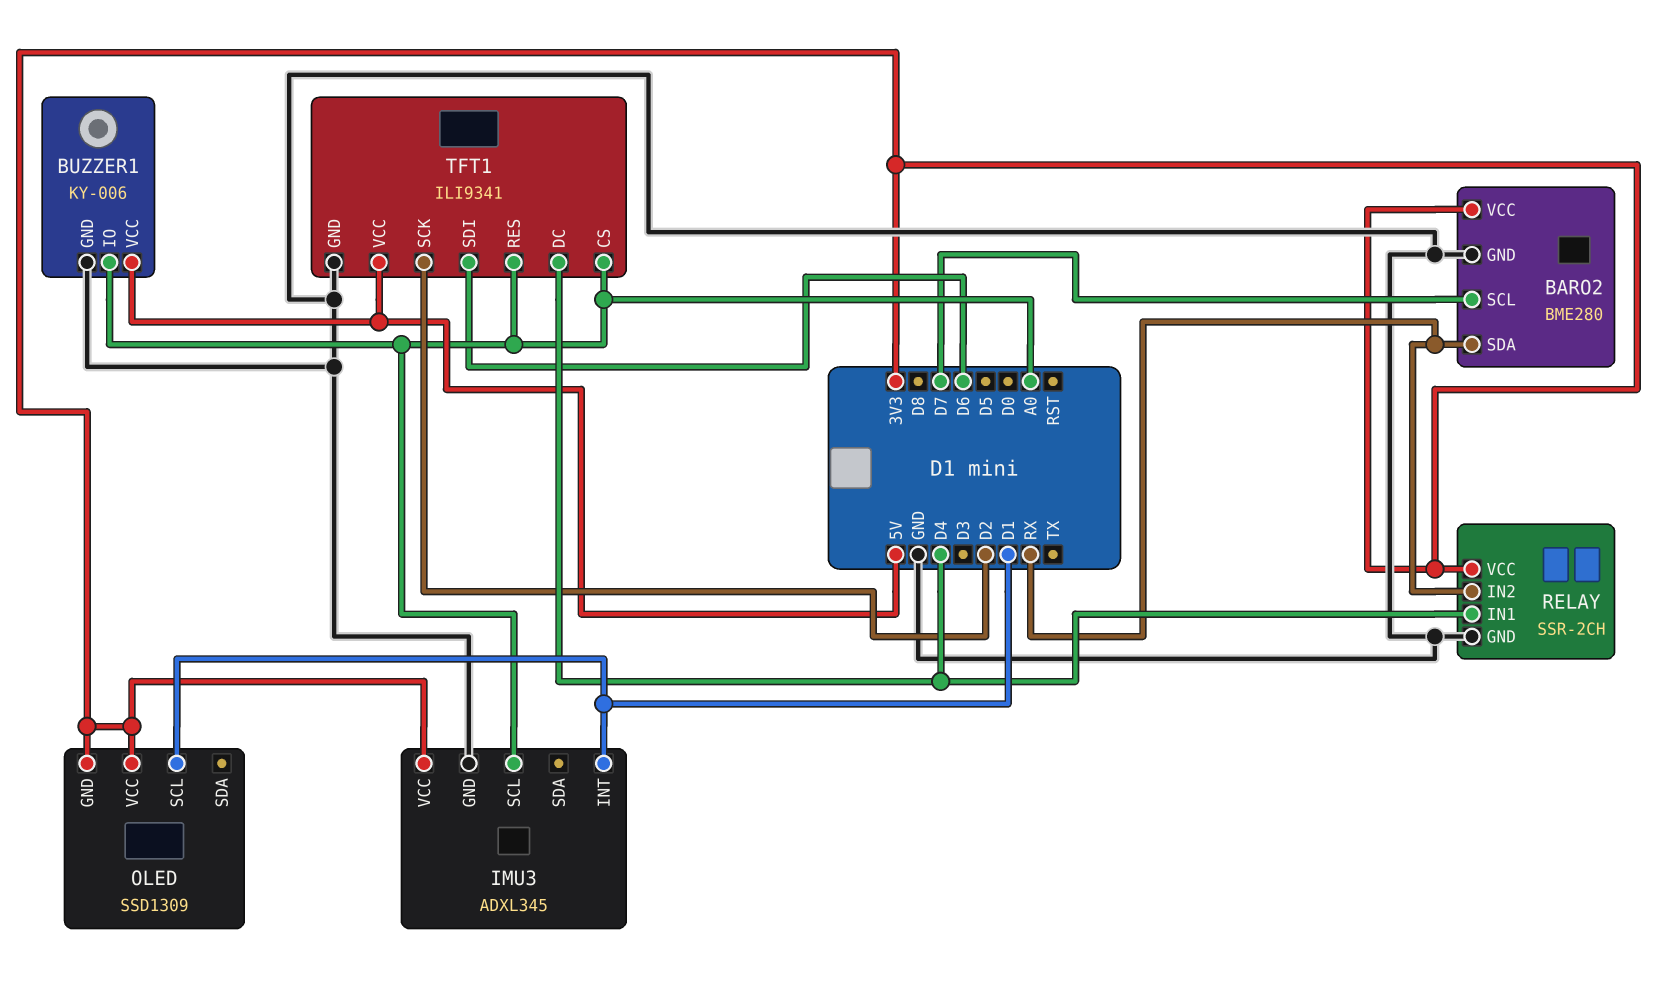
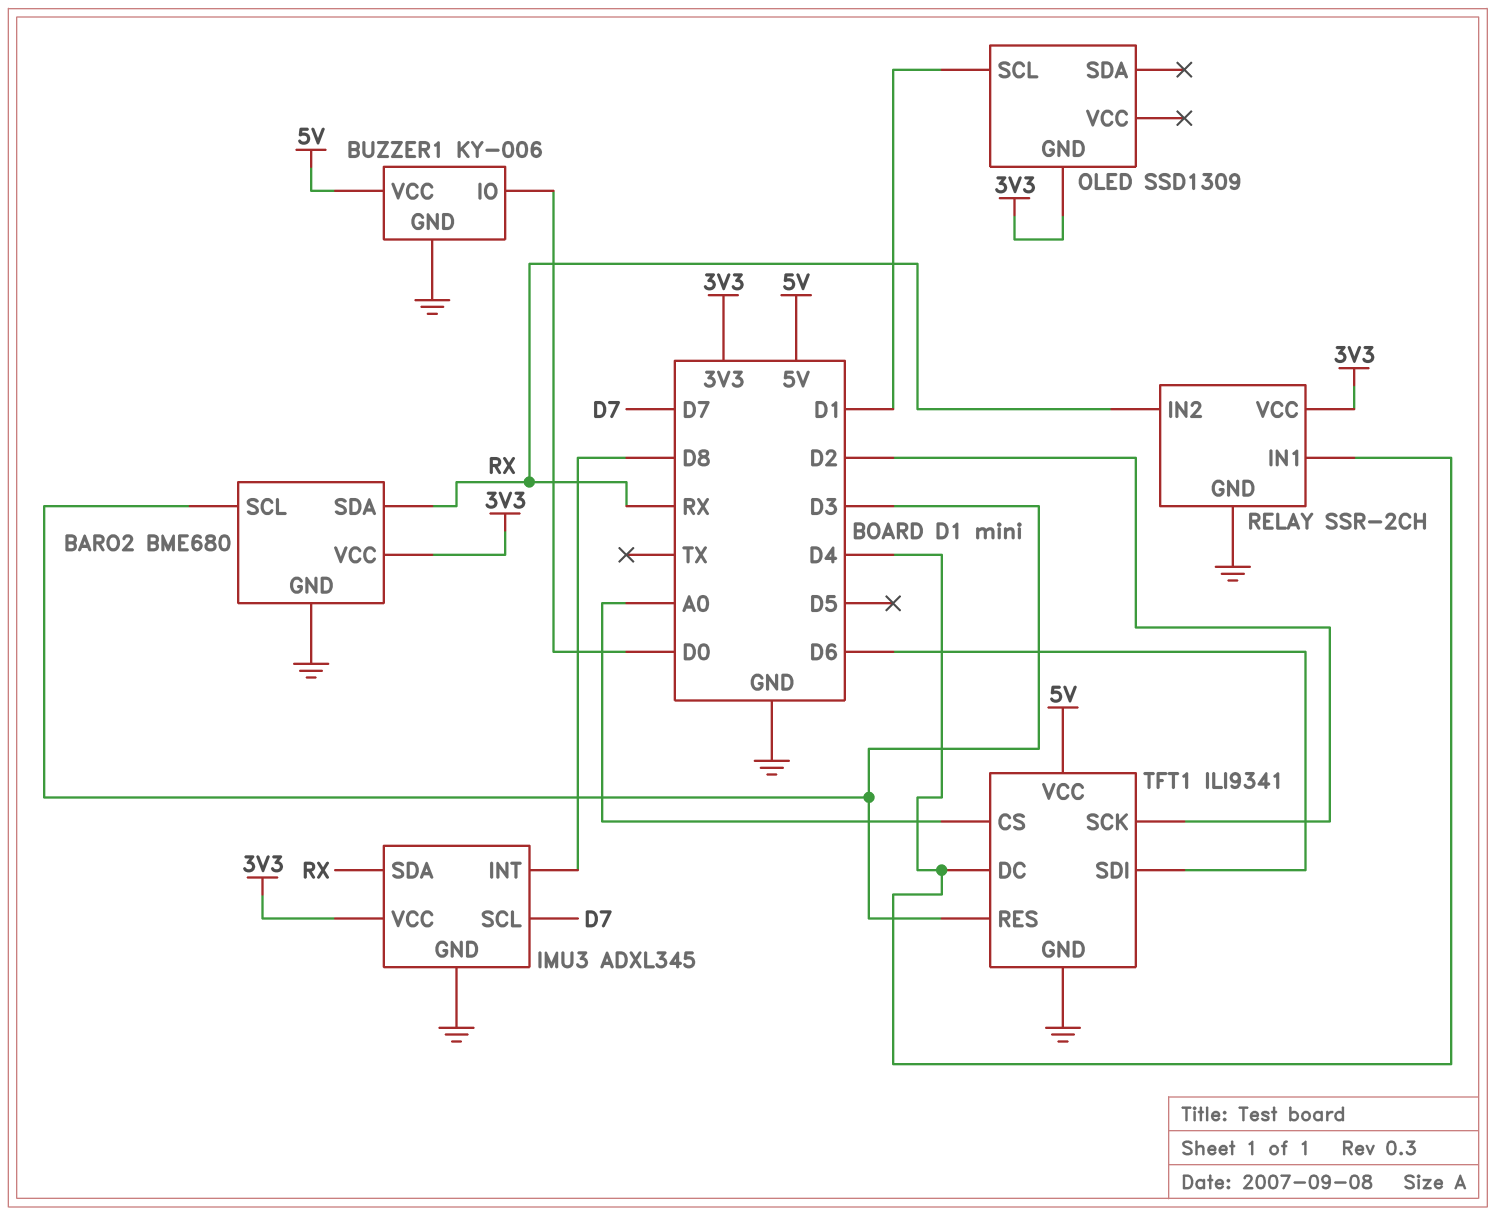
BARO2: BME280 -> BME680
BARO2 pin SCL: D7 -> D3
BUZZER1 pin IO: A0 -> D0
IMU3 pin INT: D1 -> D8
IMU3 pin SCL: A0 -> D7
IMU3 pin SDA: none -> RX
OLED pin VCC: 3V3 -> none
TFT1 pin RES: A0 -> D3

